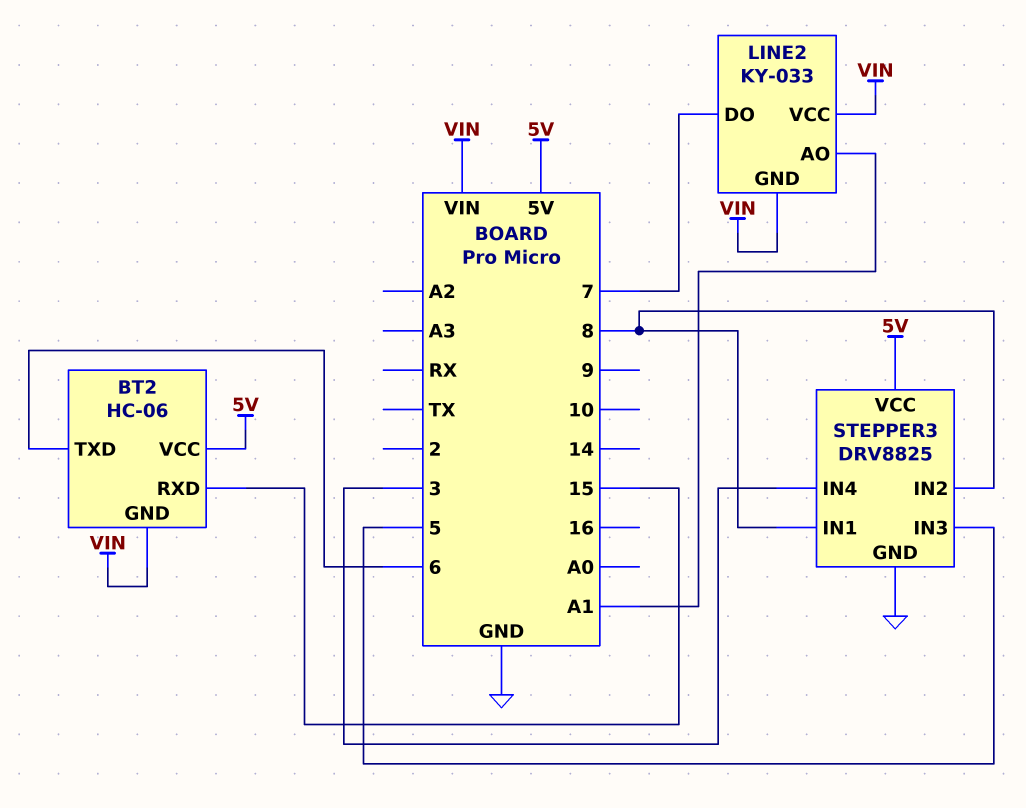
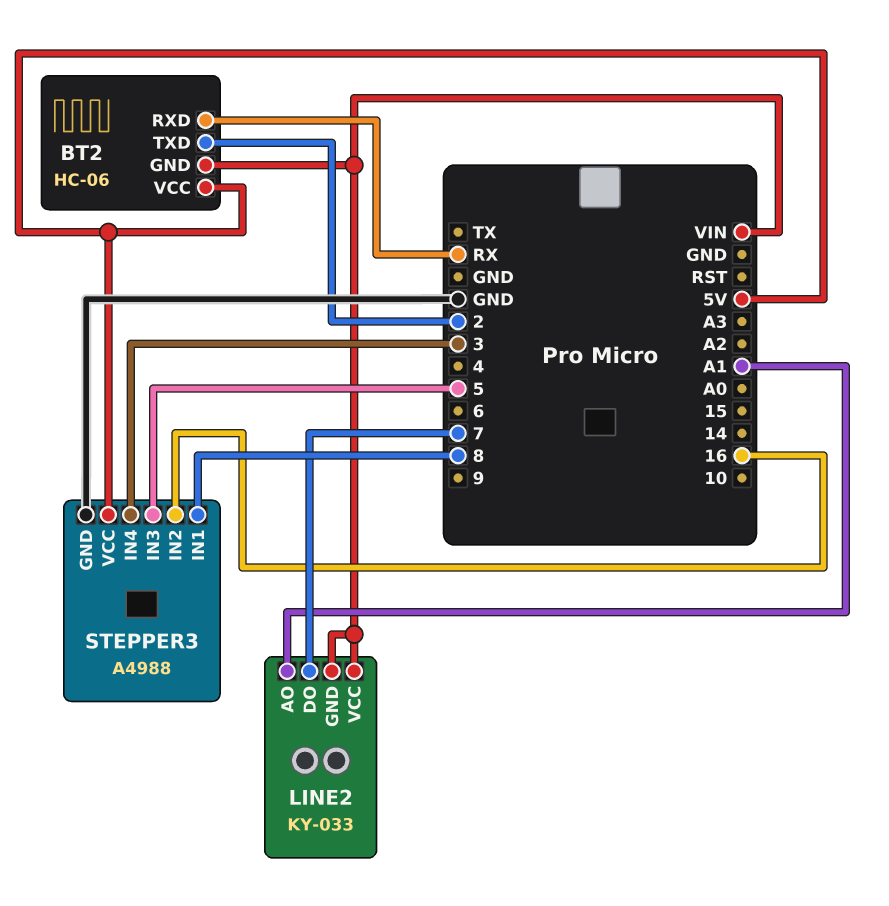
BT2 pin RXD: 15 -> RX
BT2 pin TXD: 6 -> 2
STEPPER3: DRV8825 -> A4988
STEPPER3 pin IN2: 8 -> 16

